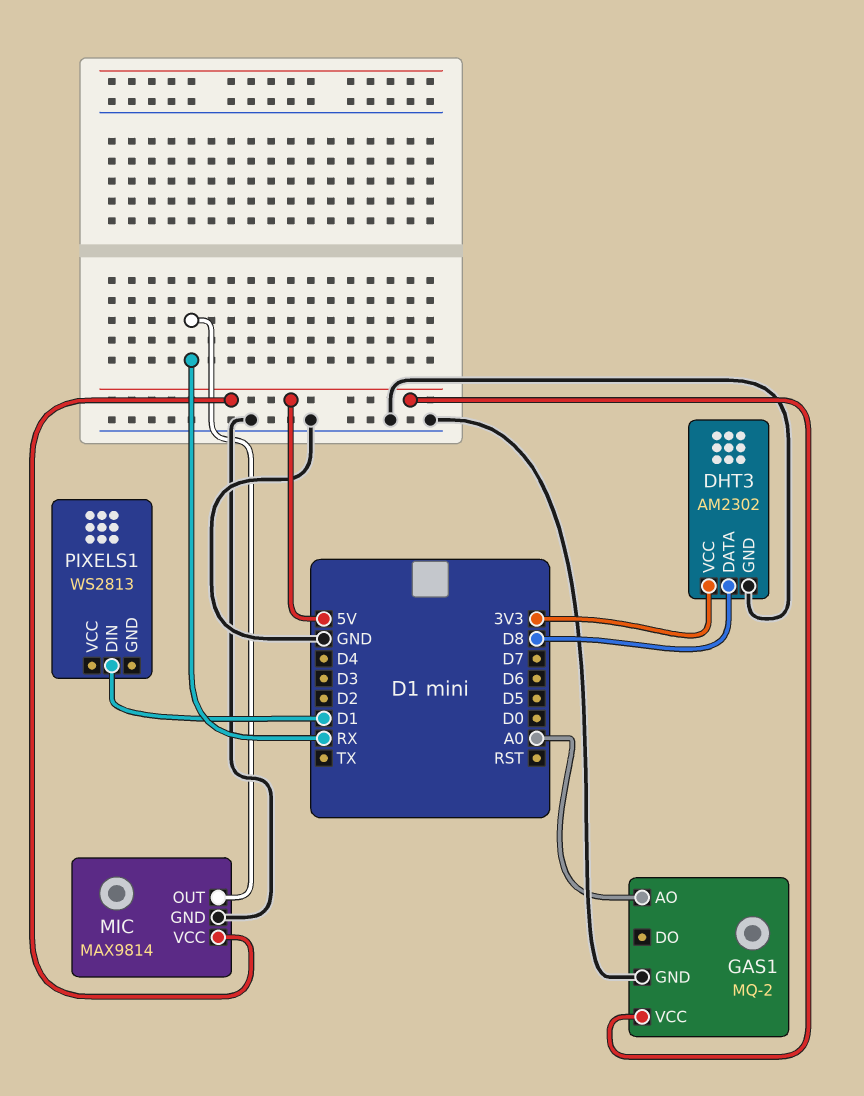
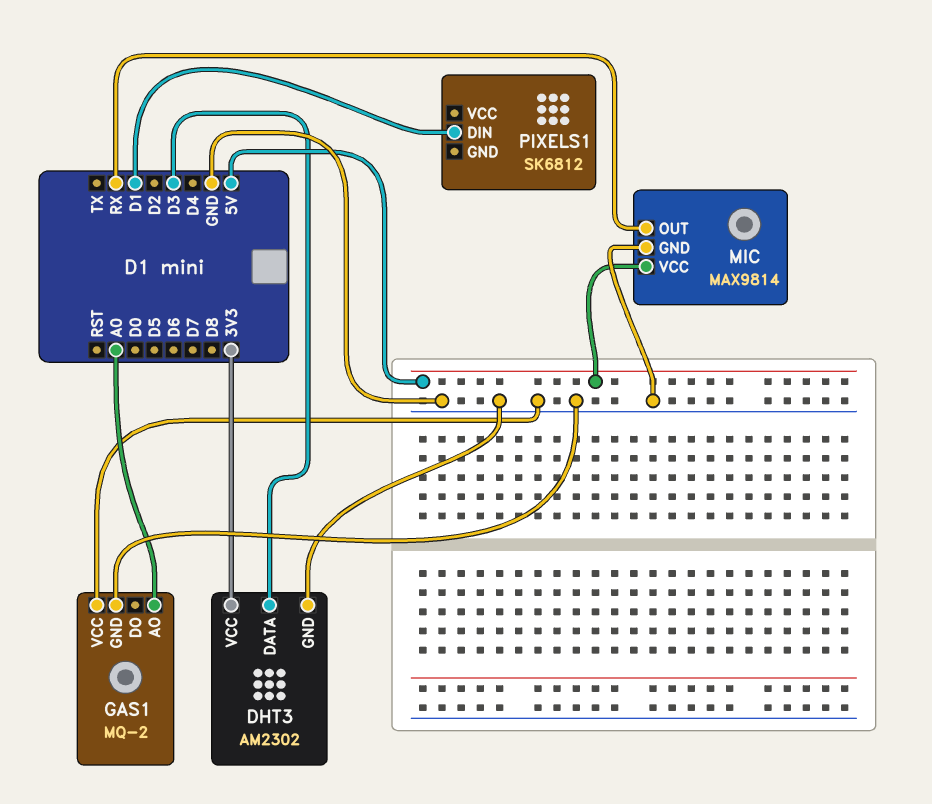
DHT3 pin DATA: D8 -> D3
GAS1 pin VCC: 5V -> GND
PIXELS1: WS2813 -> SK6812

